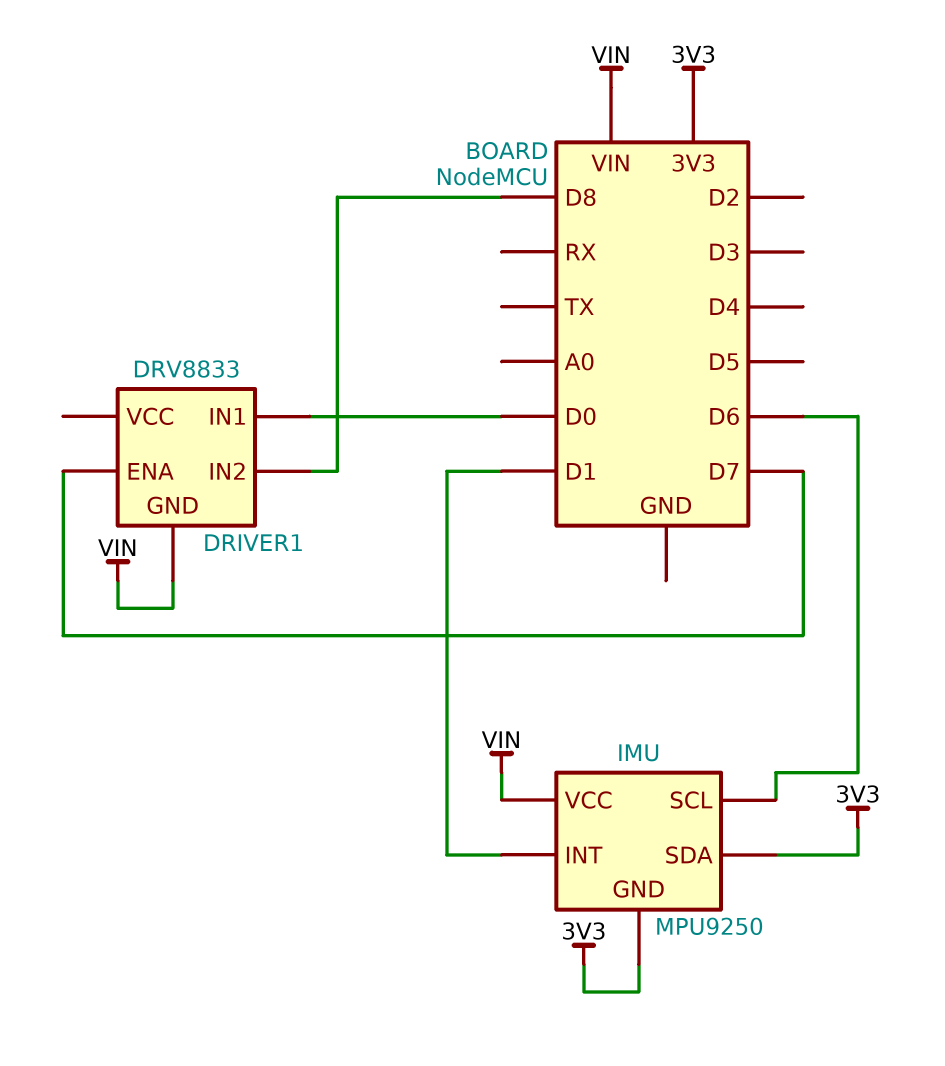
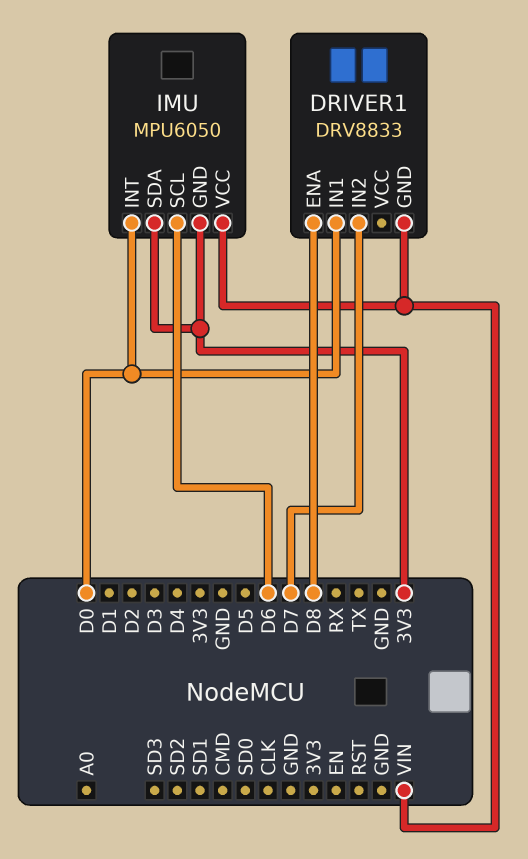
DRIVER1 pin ENA: D7 -> D8
DRIVER1 pin IN2: D8 -> D7
IMU: MPU9250 -> MPU6050
IMU pin INT: D1 -> D0

